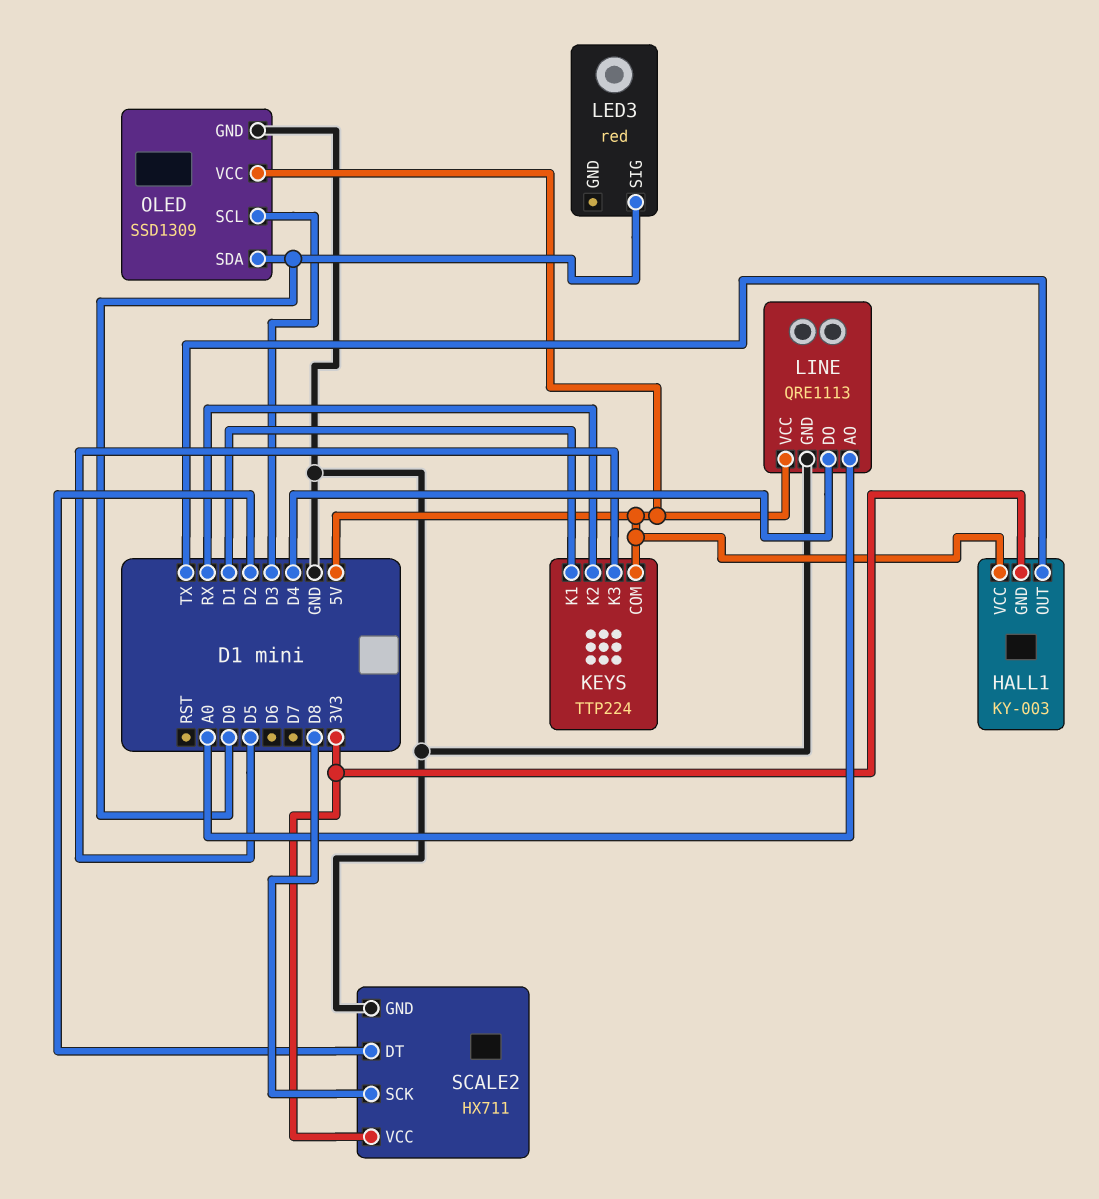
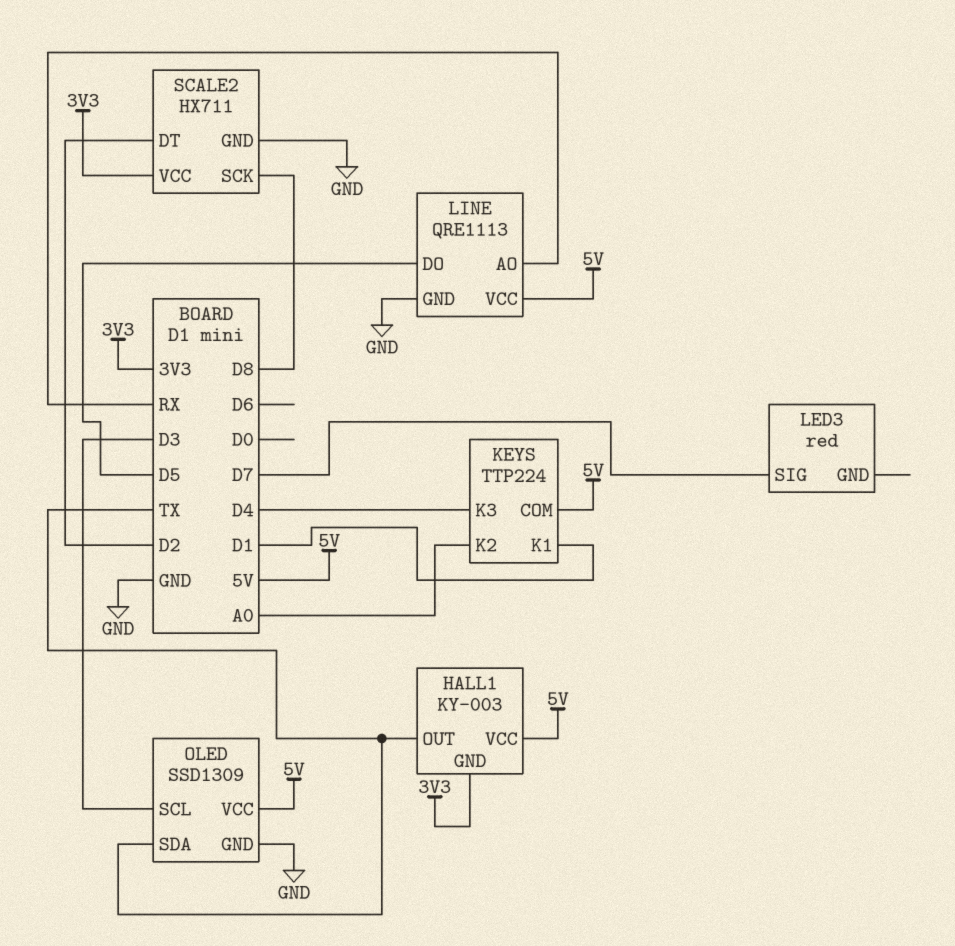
KEYS pin K2: RX -> A0
KEYS pin K3: D5 -> D4
LED3 pin SIG: D0 -> D7
LINE pin AO: A0 -> RX
LINE pin DO: D4 -> D5
OLED pin SDA: D0 -> TX

